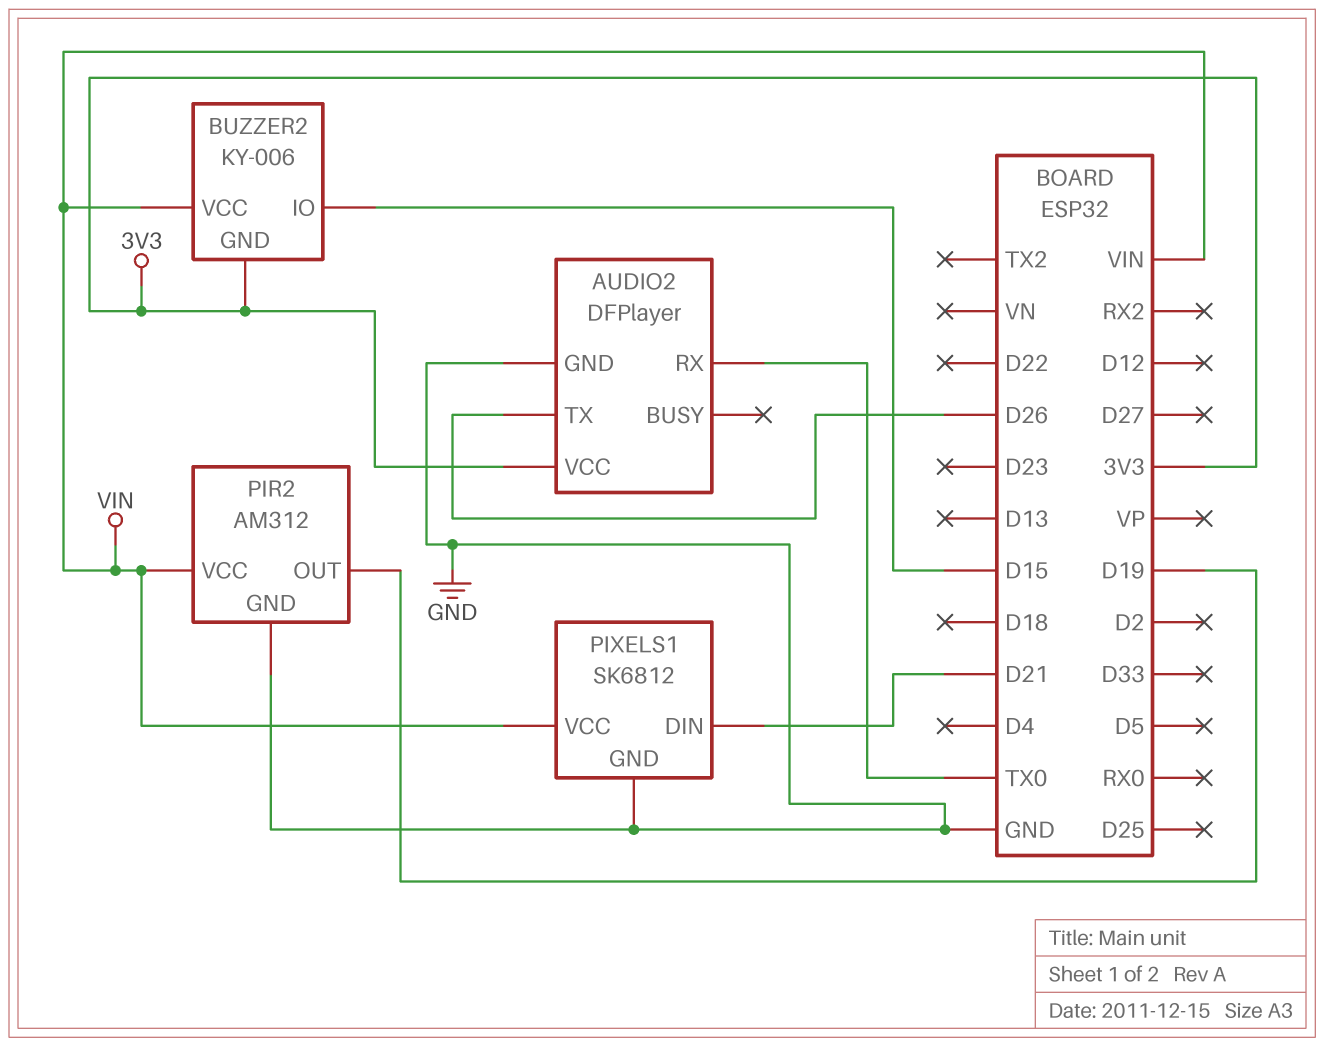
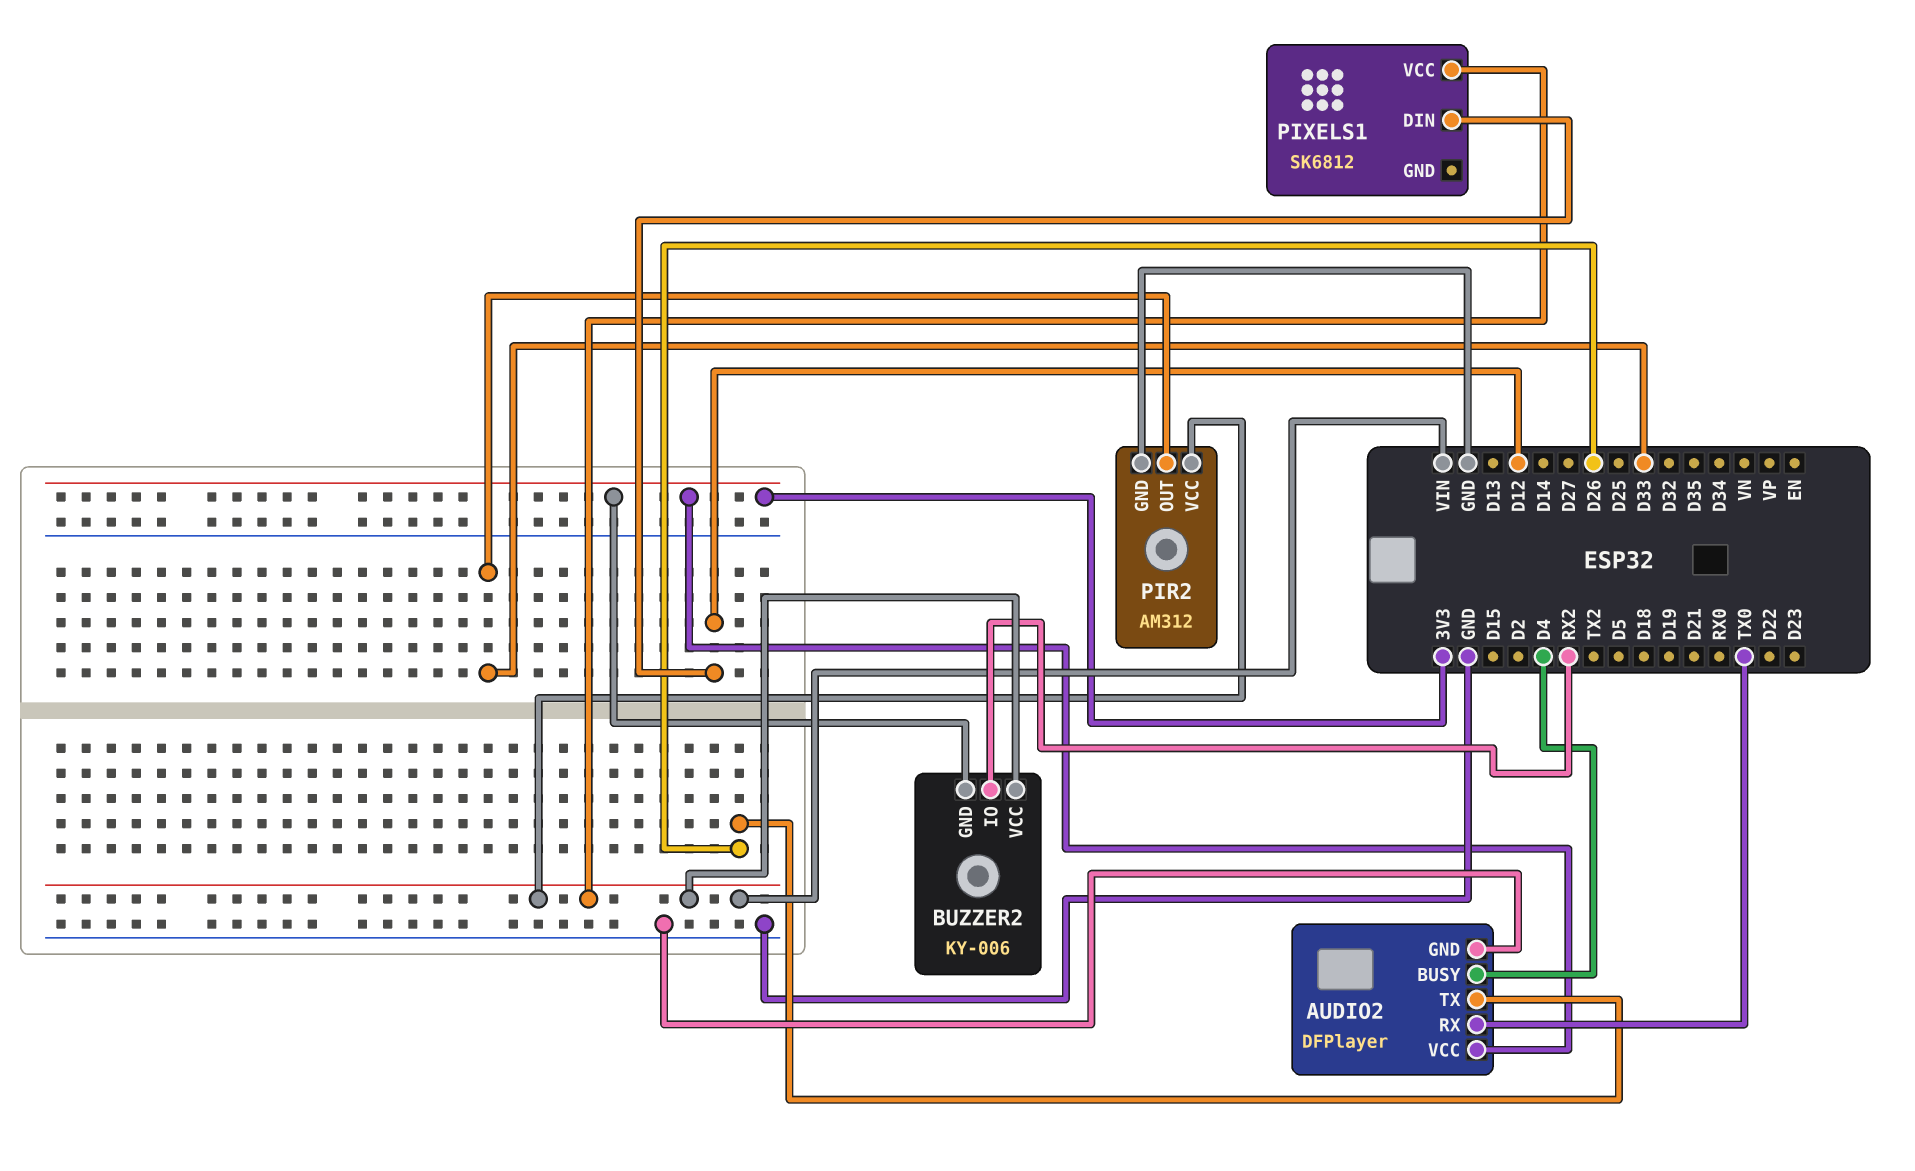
AUDIO2 pin BUSY: none -> D4
BUZZER2 pin IO: D15 -> RX2
PIR2 pin OUT: D19 -> D33
PIXELS1 pin DIN: D21 -> D12
PIXELS1 pin GND: GND -> none

